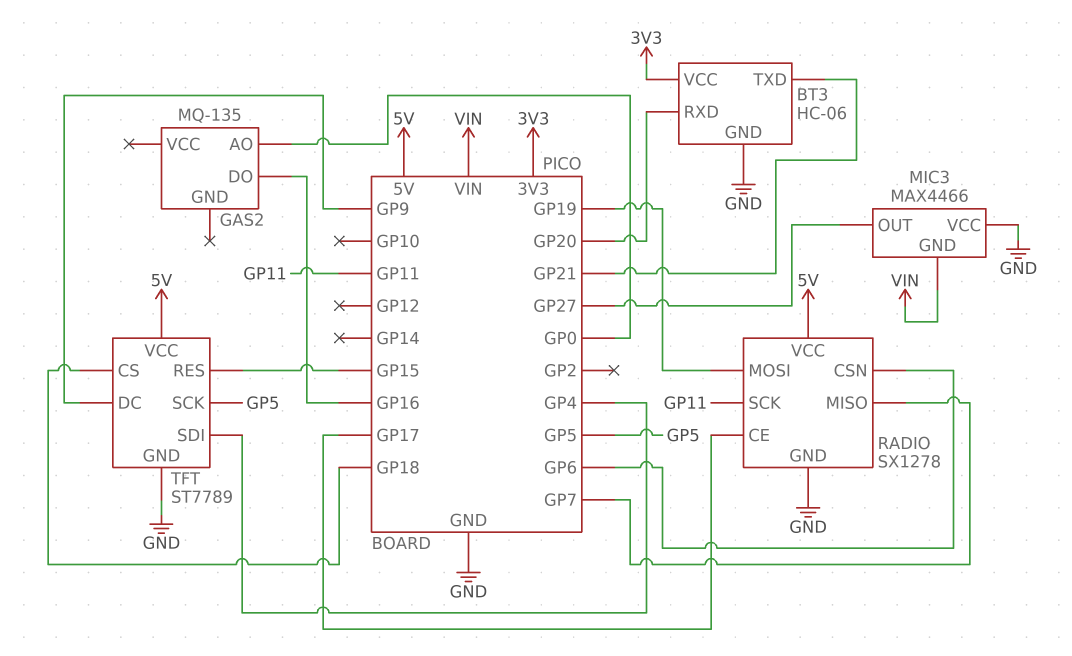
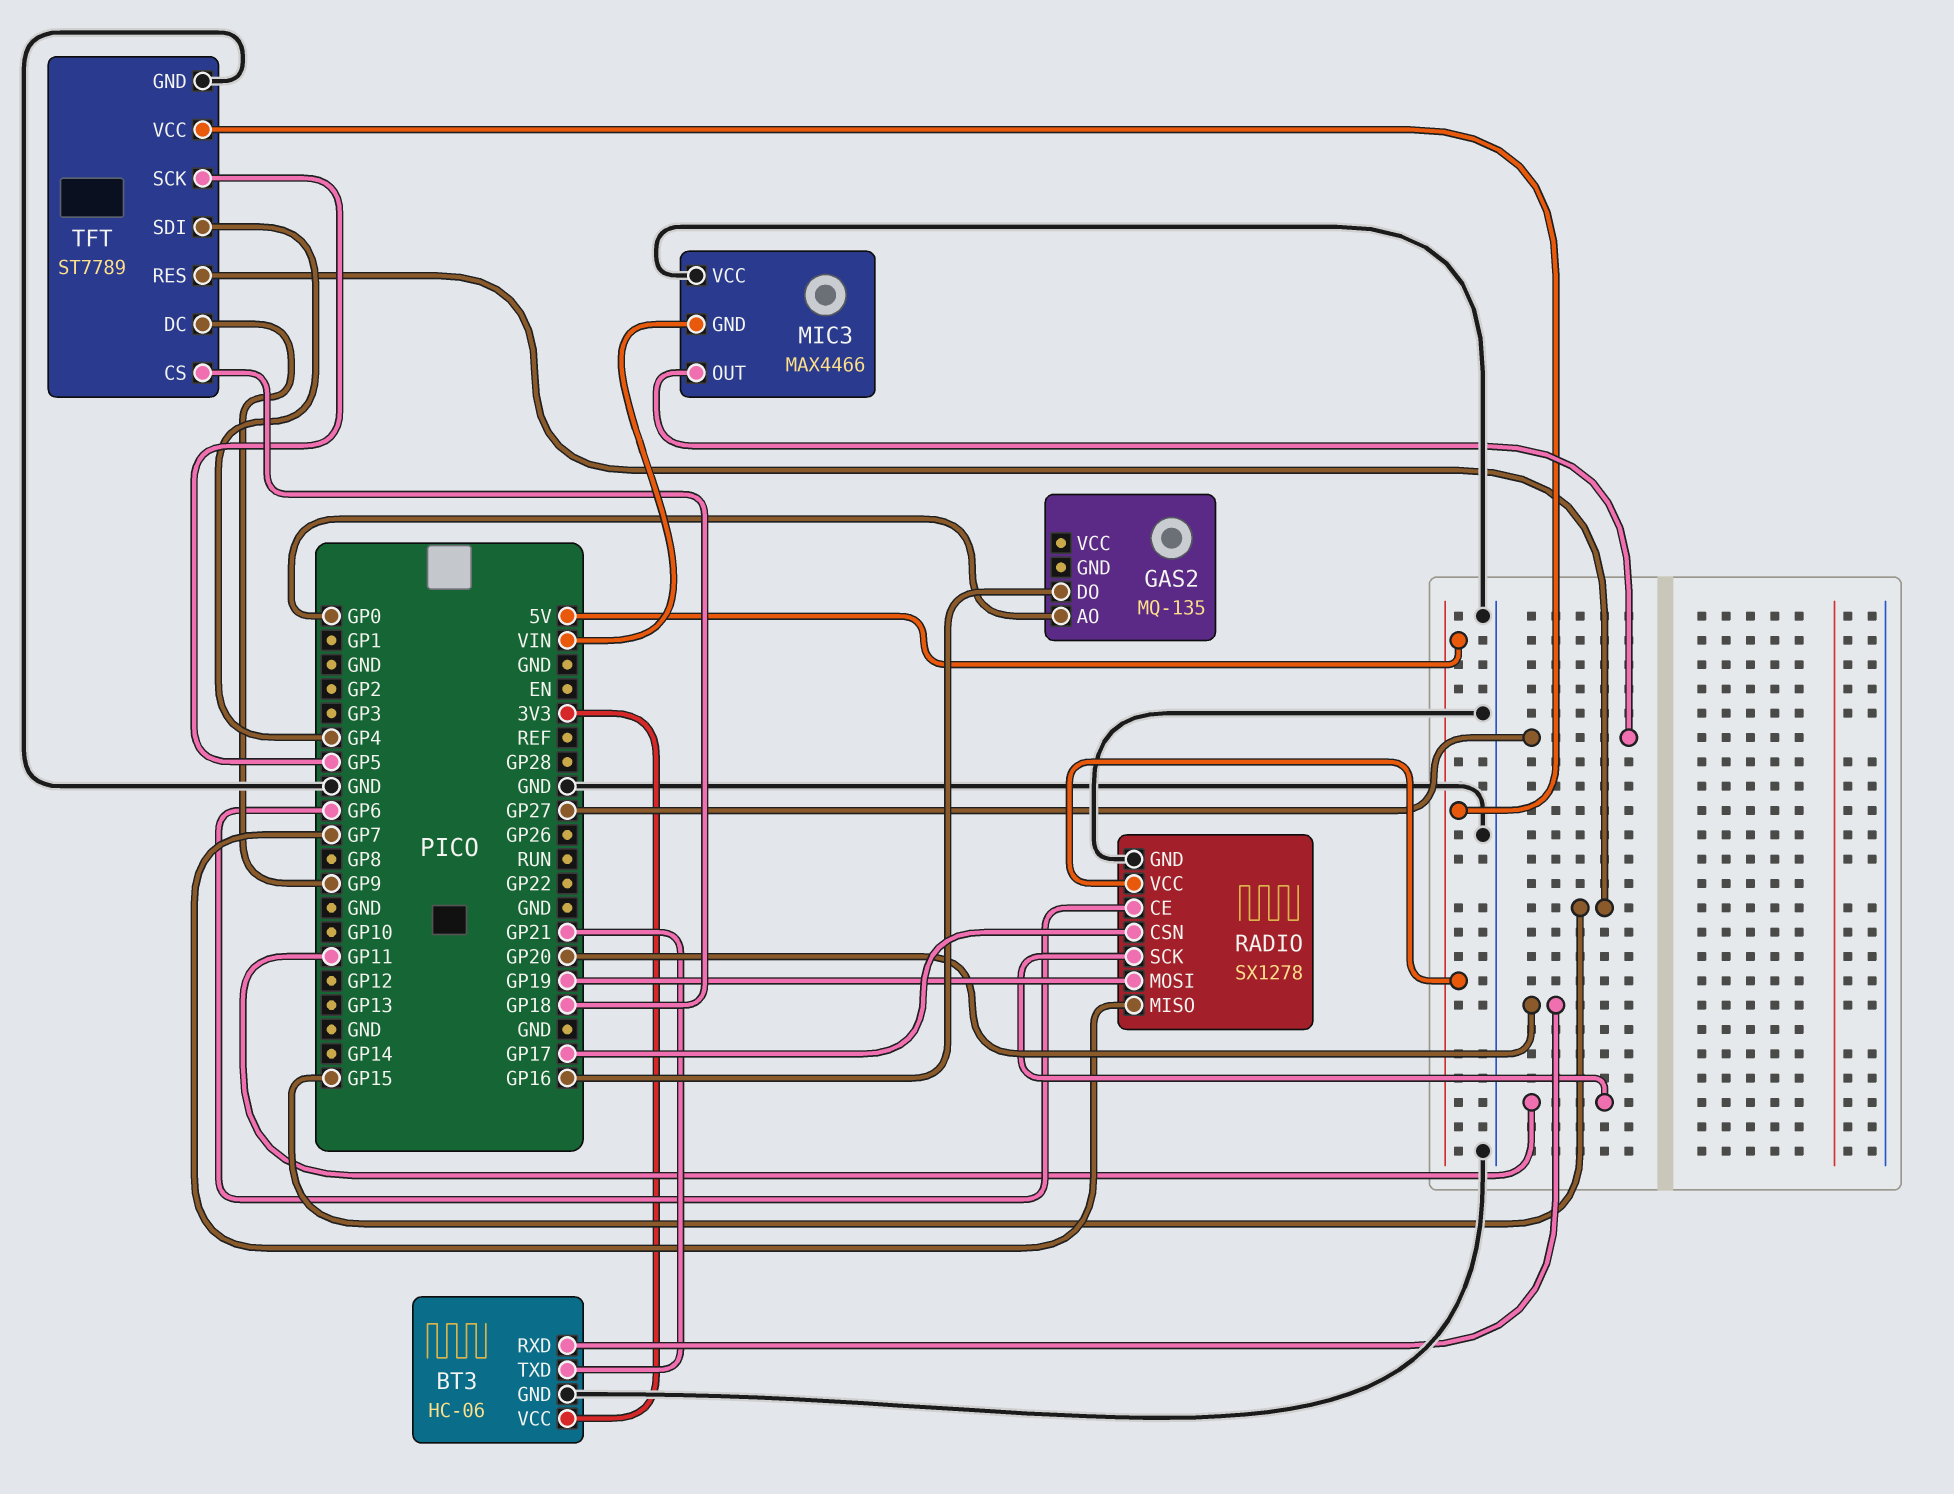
RADIO pin CE: GP17 -> GP6
RADIO pin CSN: GP6 -> GP17

